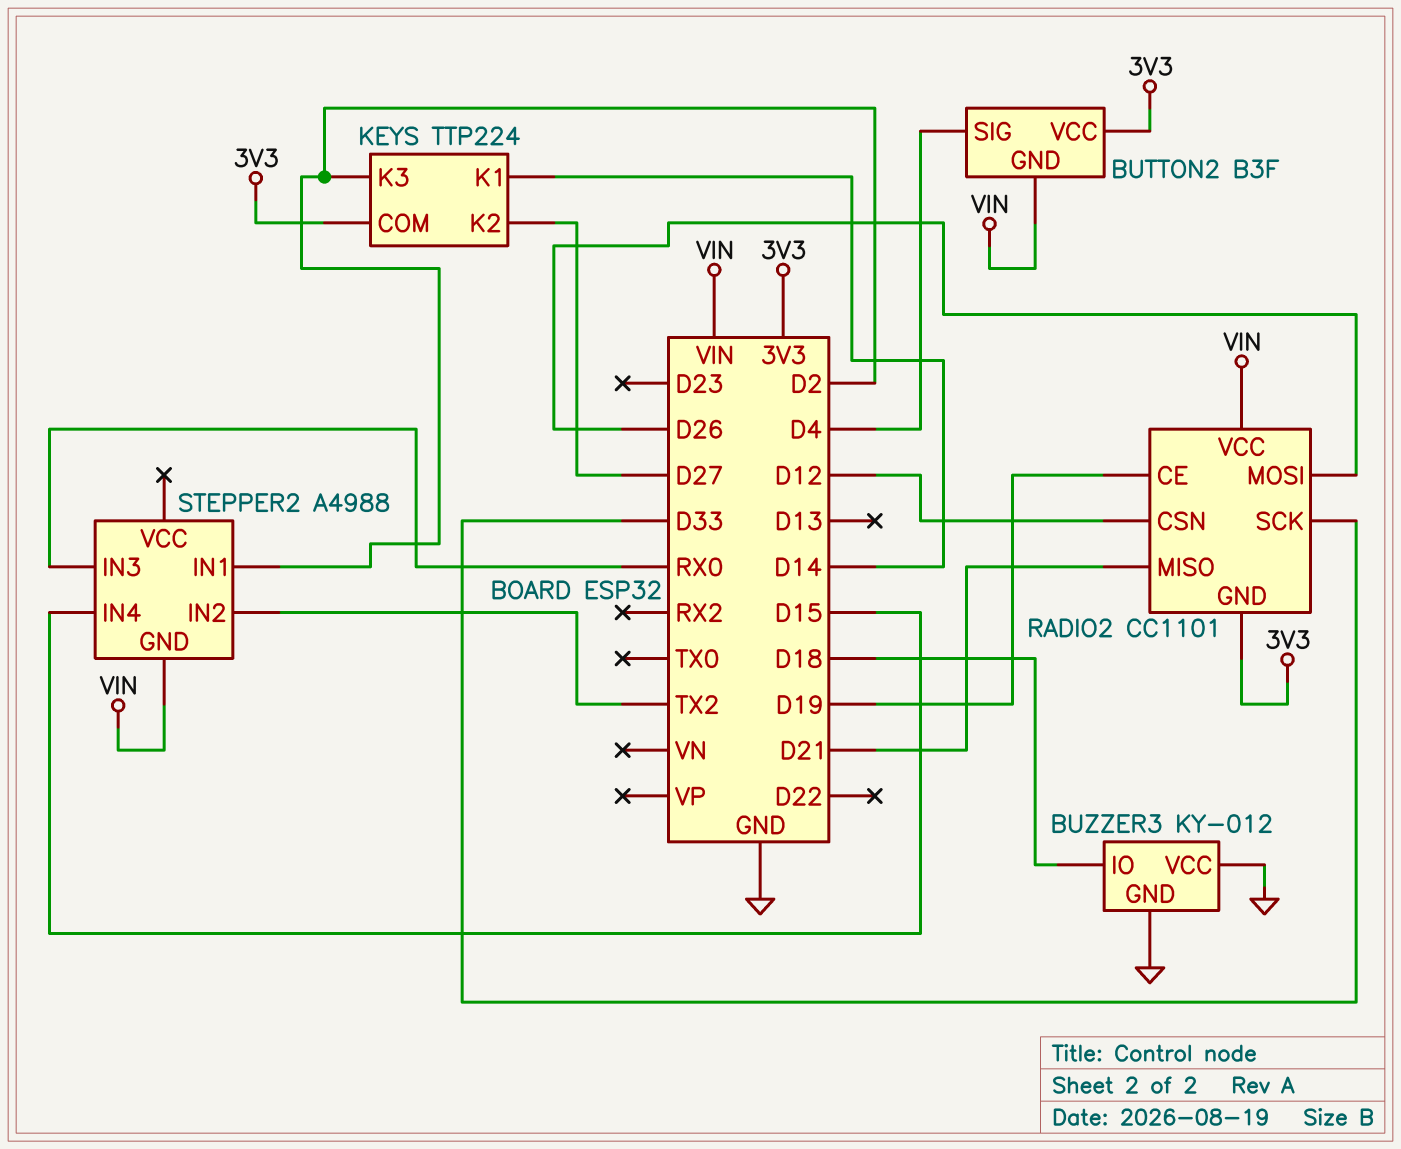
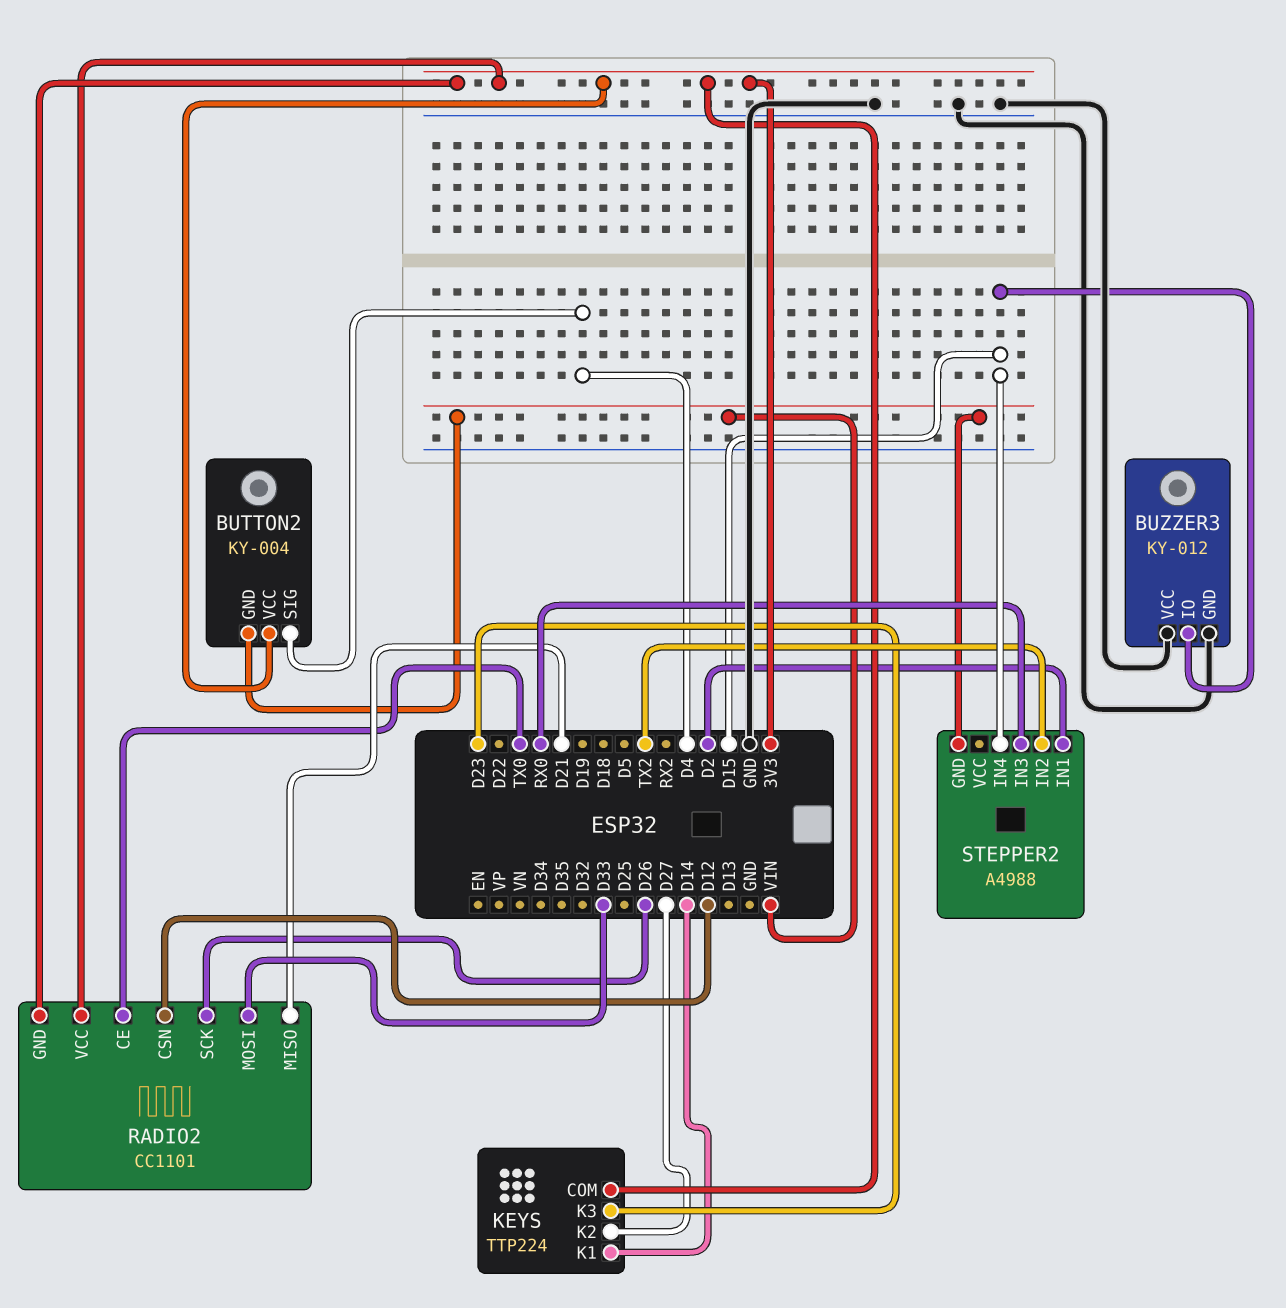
BUTTON2: B3F -> KY-004
BUZZER3 pin IO: D18 -> D15
KEYS pin K3: D2 -> D23
RADIO2 pin CE: D19 -> TX0
RADIO2 pin MOSI: D26 -> D33
RADIO2 pin SCK: D33 -> D26
RADIO2 pin VCC: VIN -> 3V3

